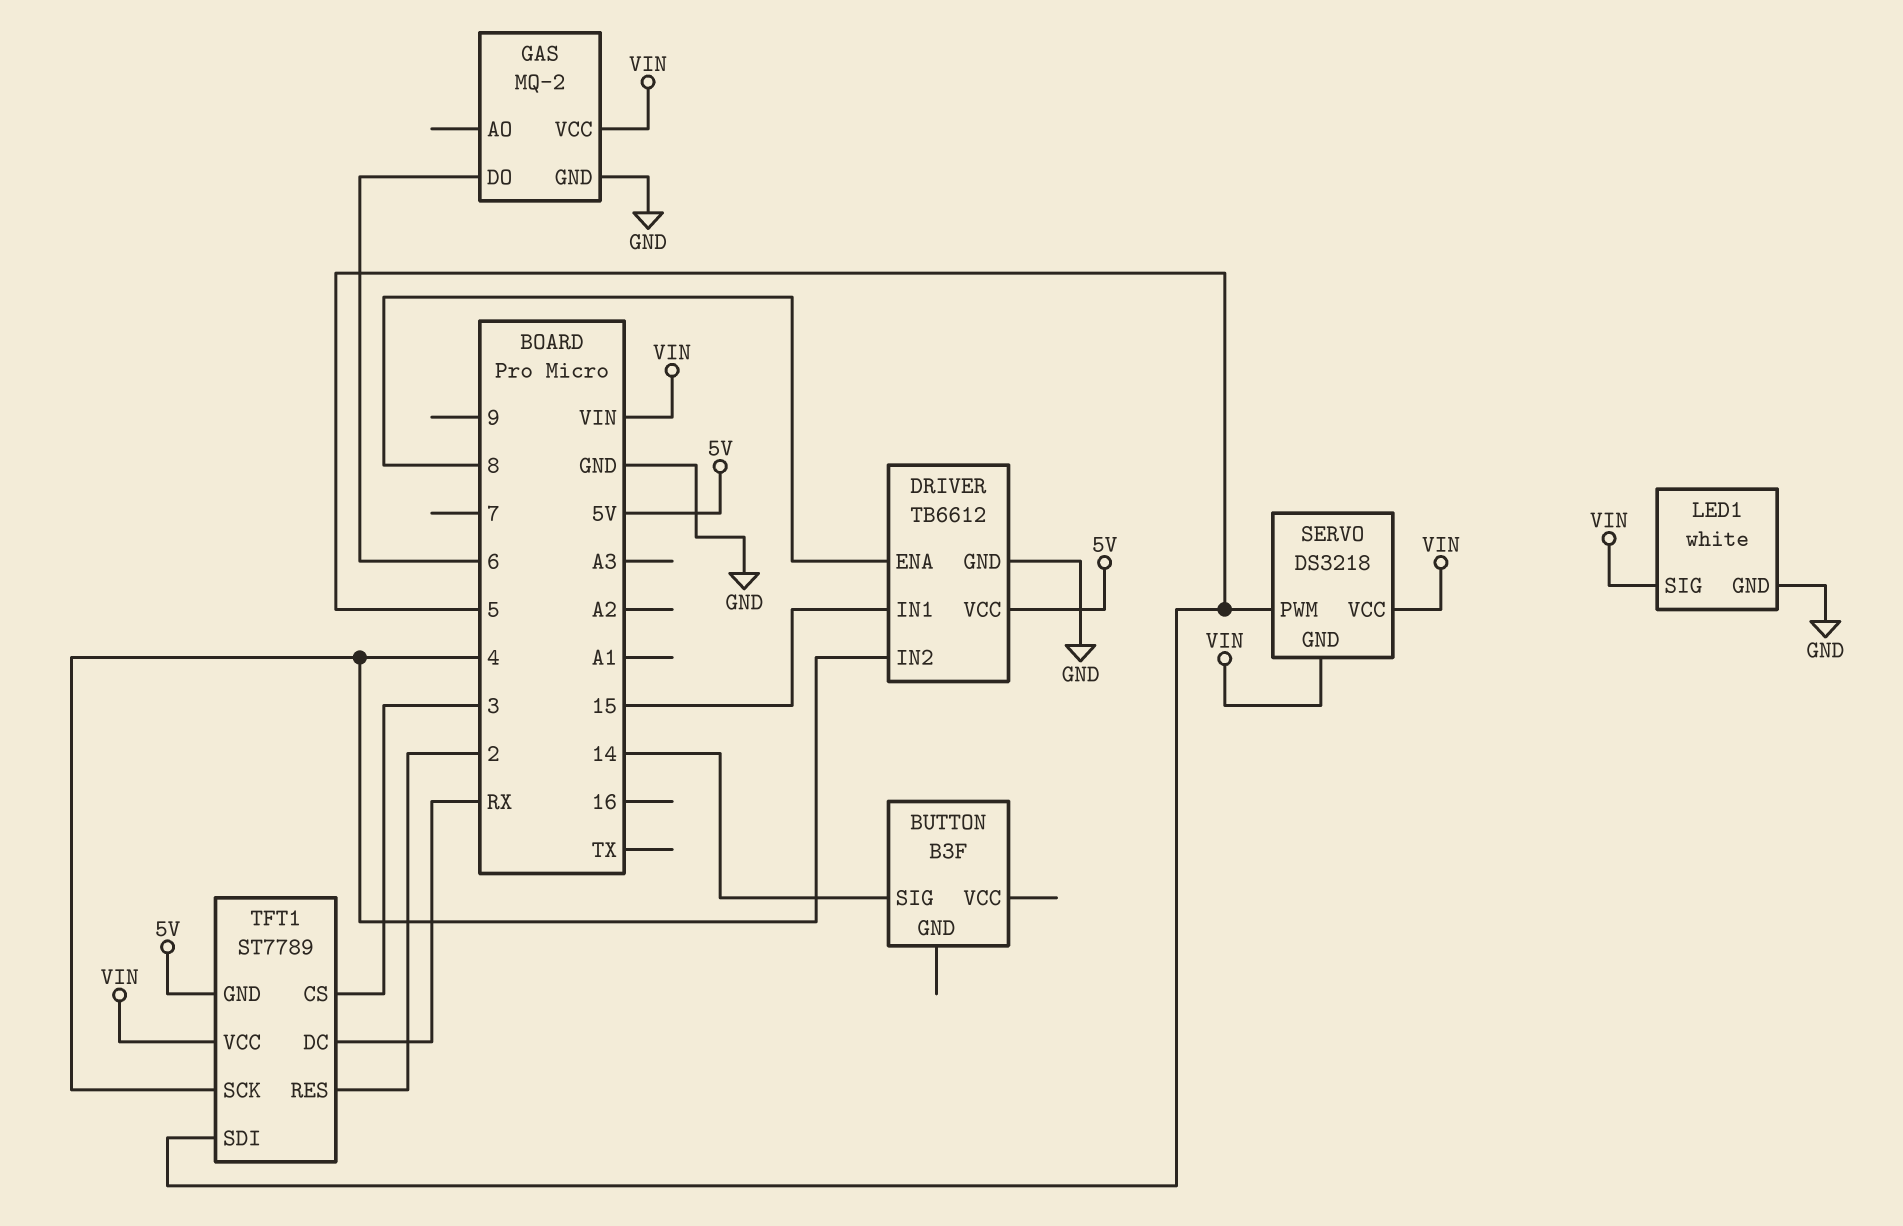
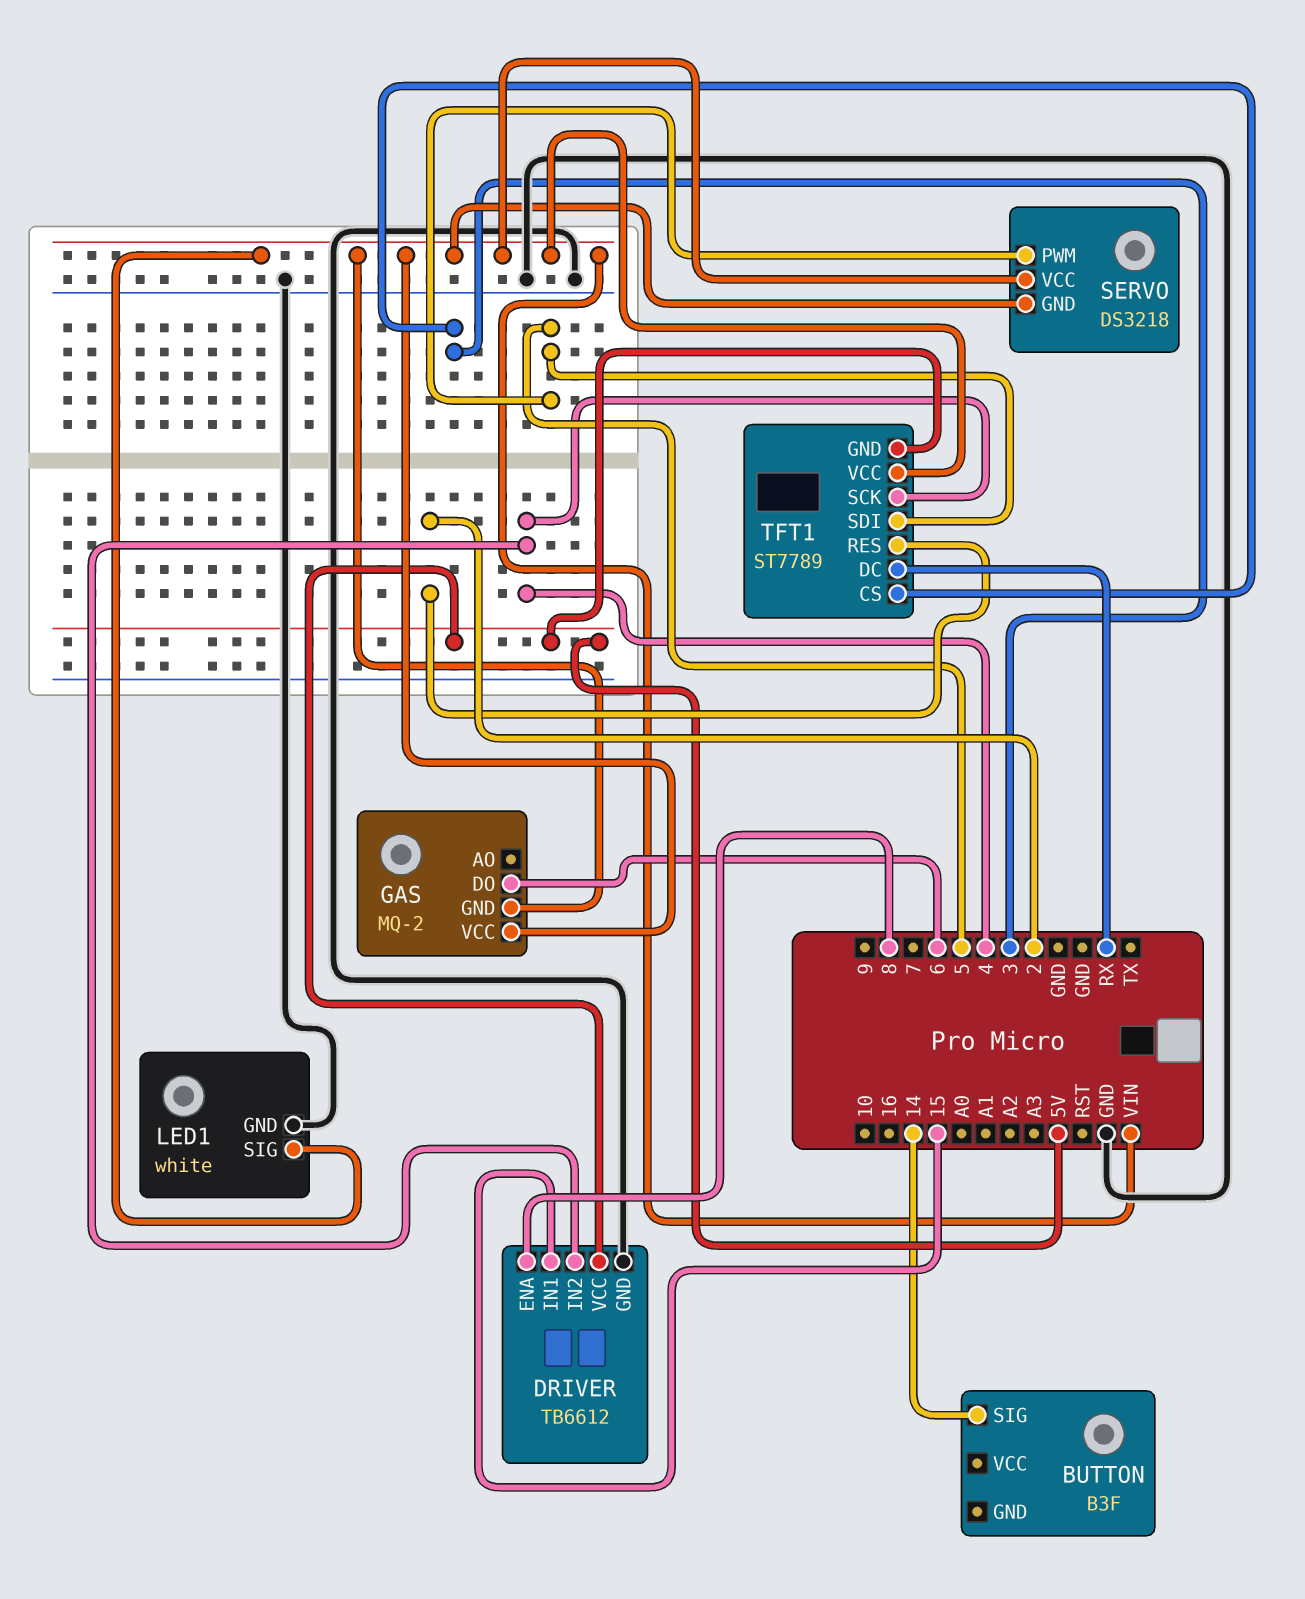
GAS pin GND: GND -> VIN

